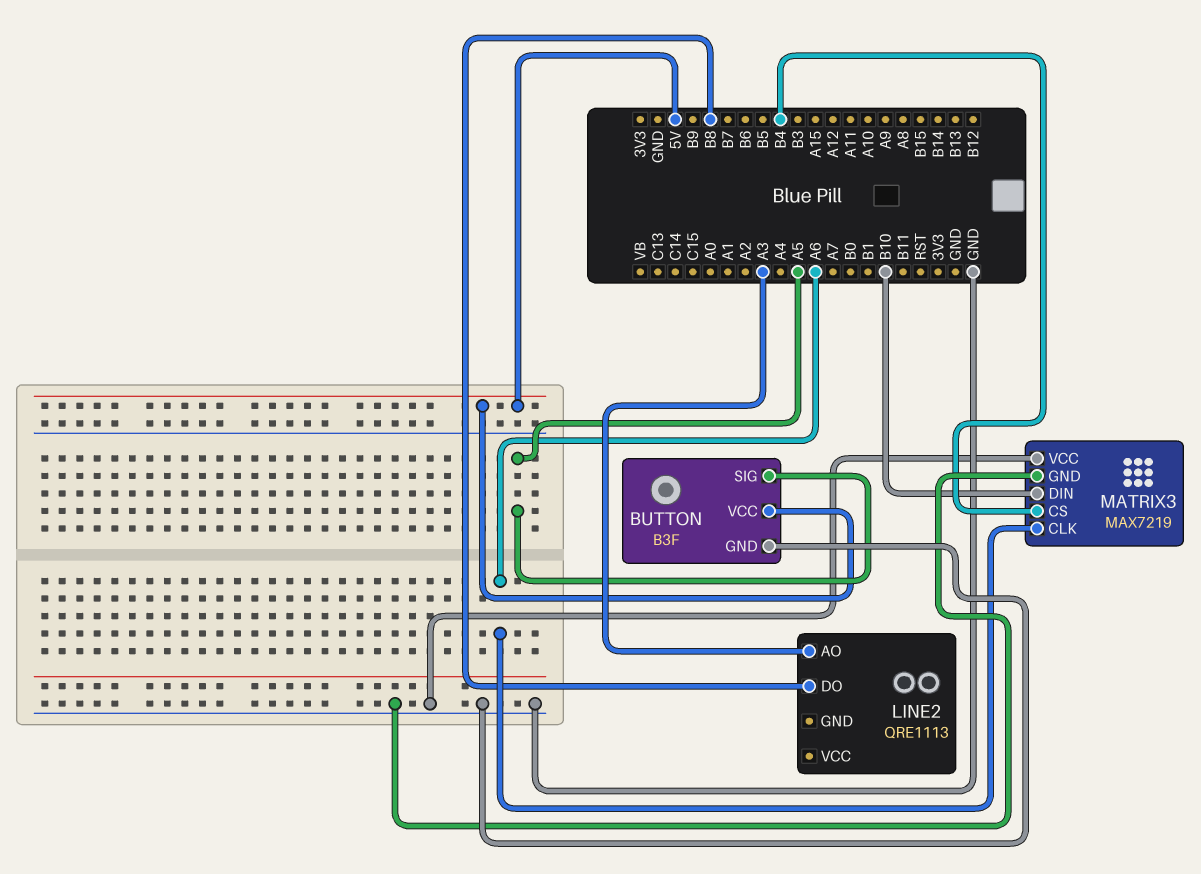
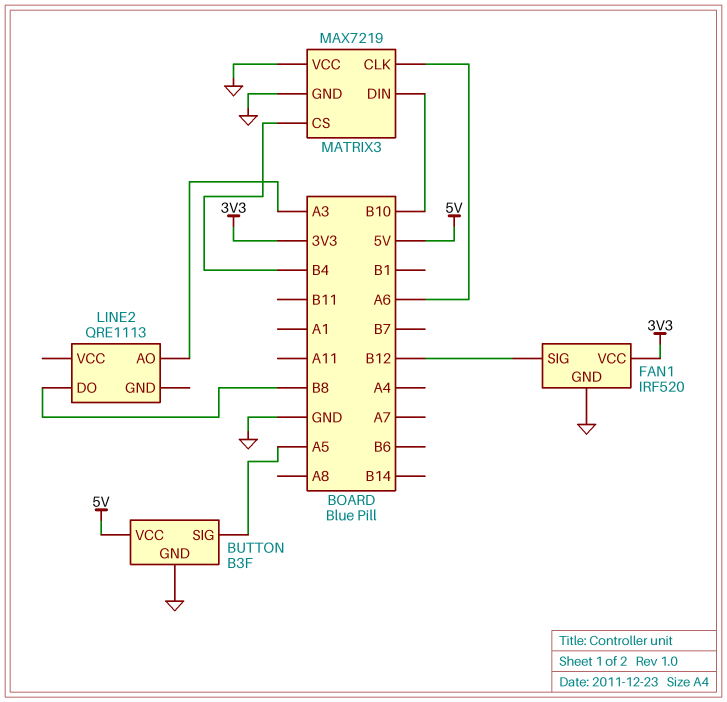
FAN1: none -> IRF520
FAN1 pin GND: none -> GND
FAN1 pin SIG: none -> B12
FAN1 pin VCC: none -> 3V3

